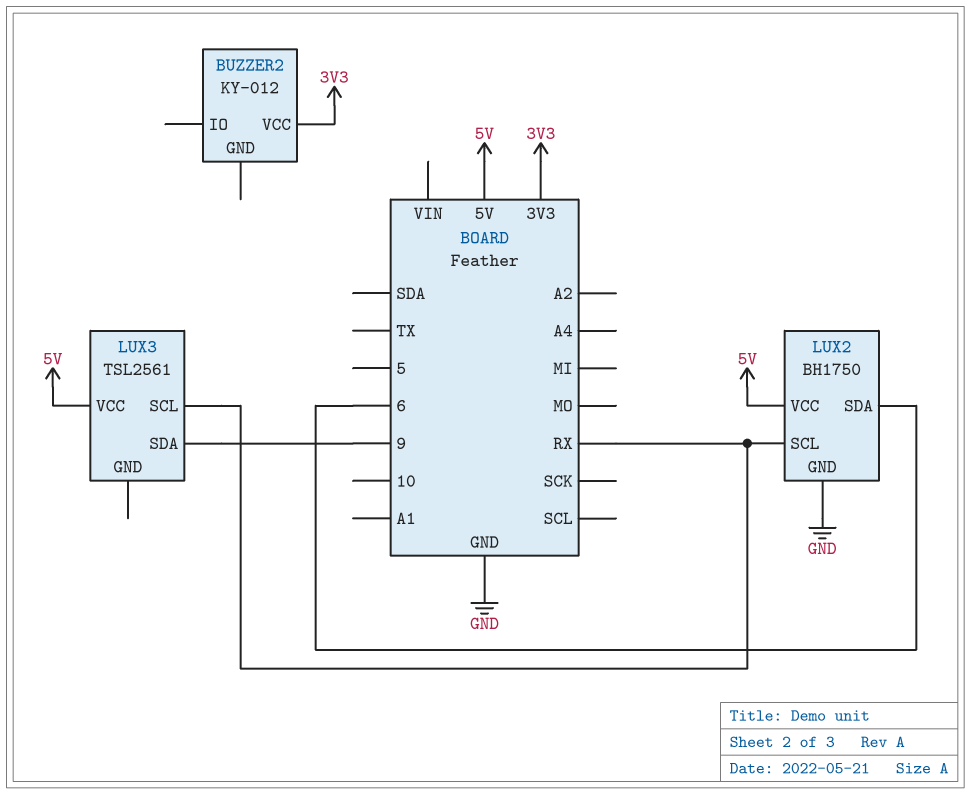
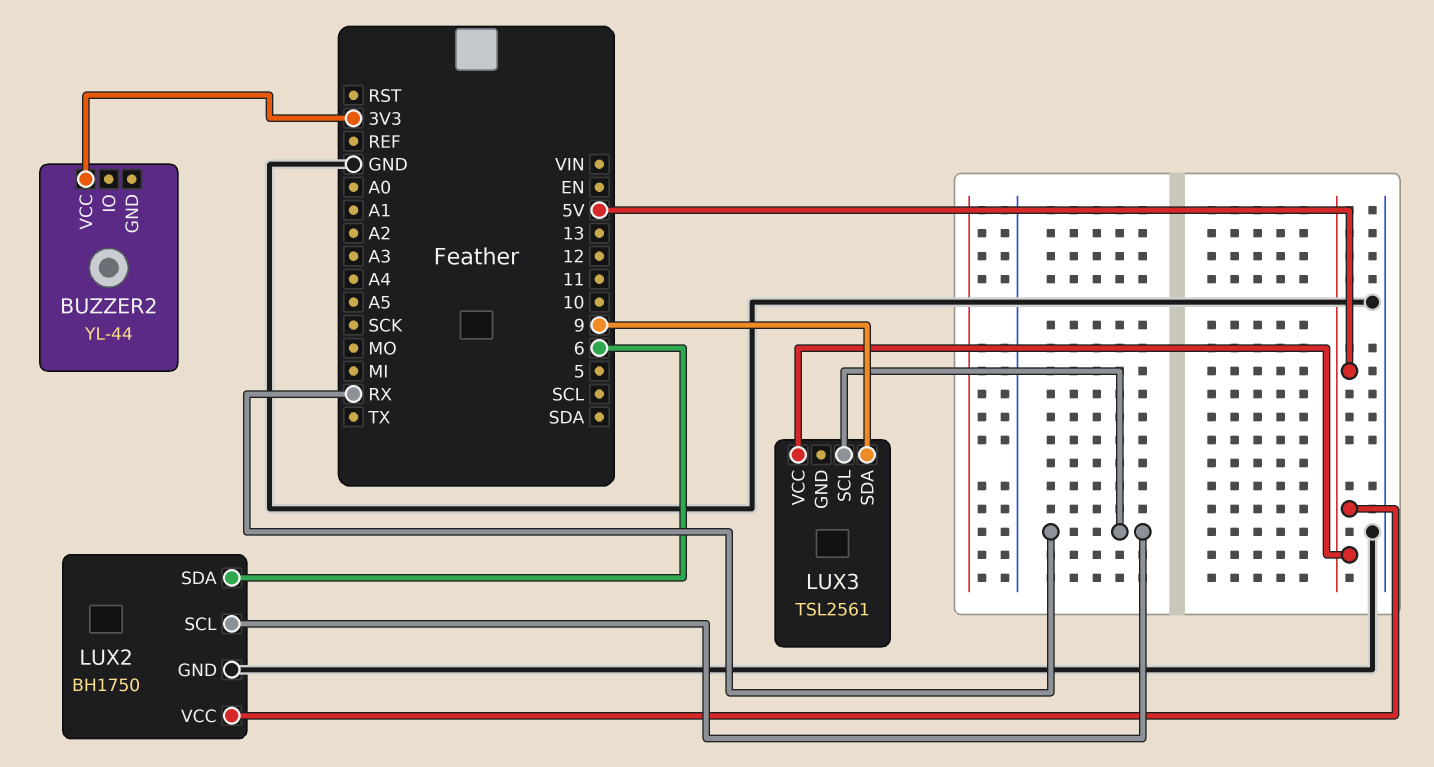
BUZZER2: KY-012 -> YL-44

